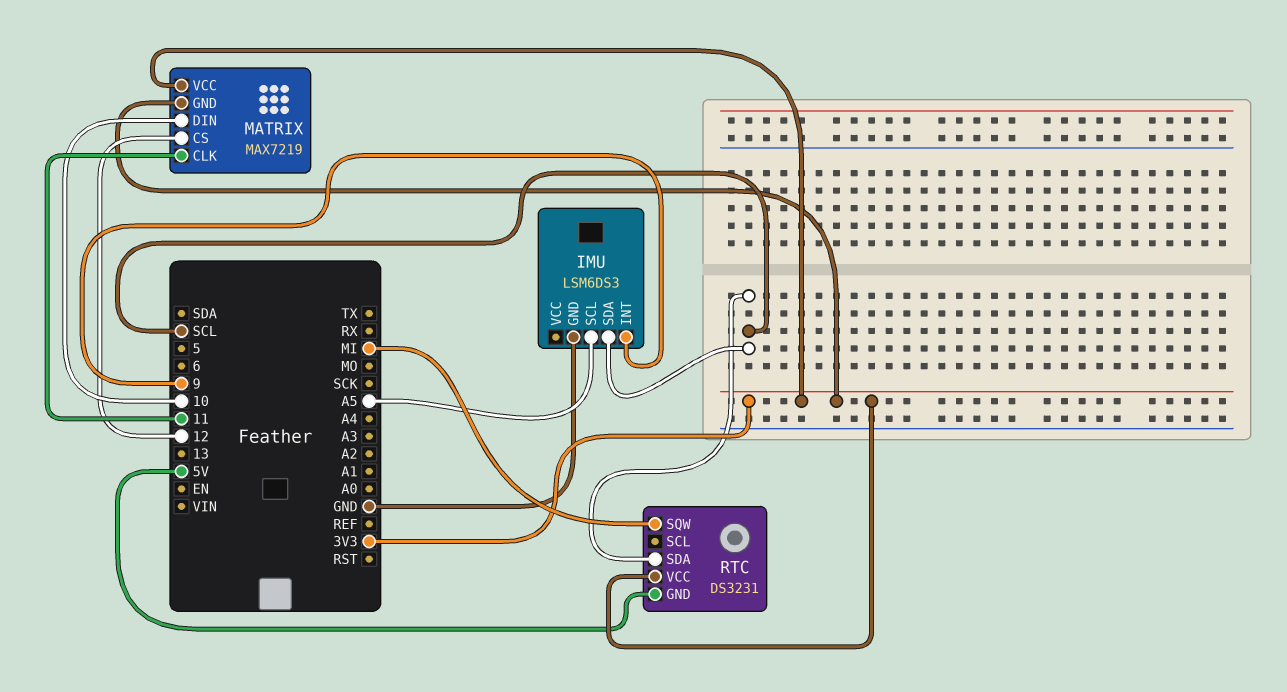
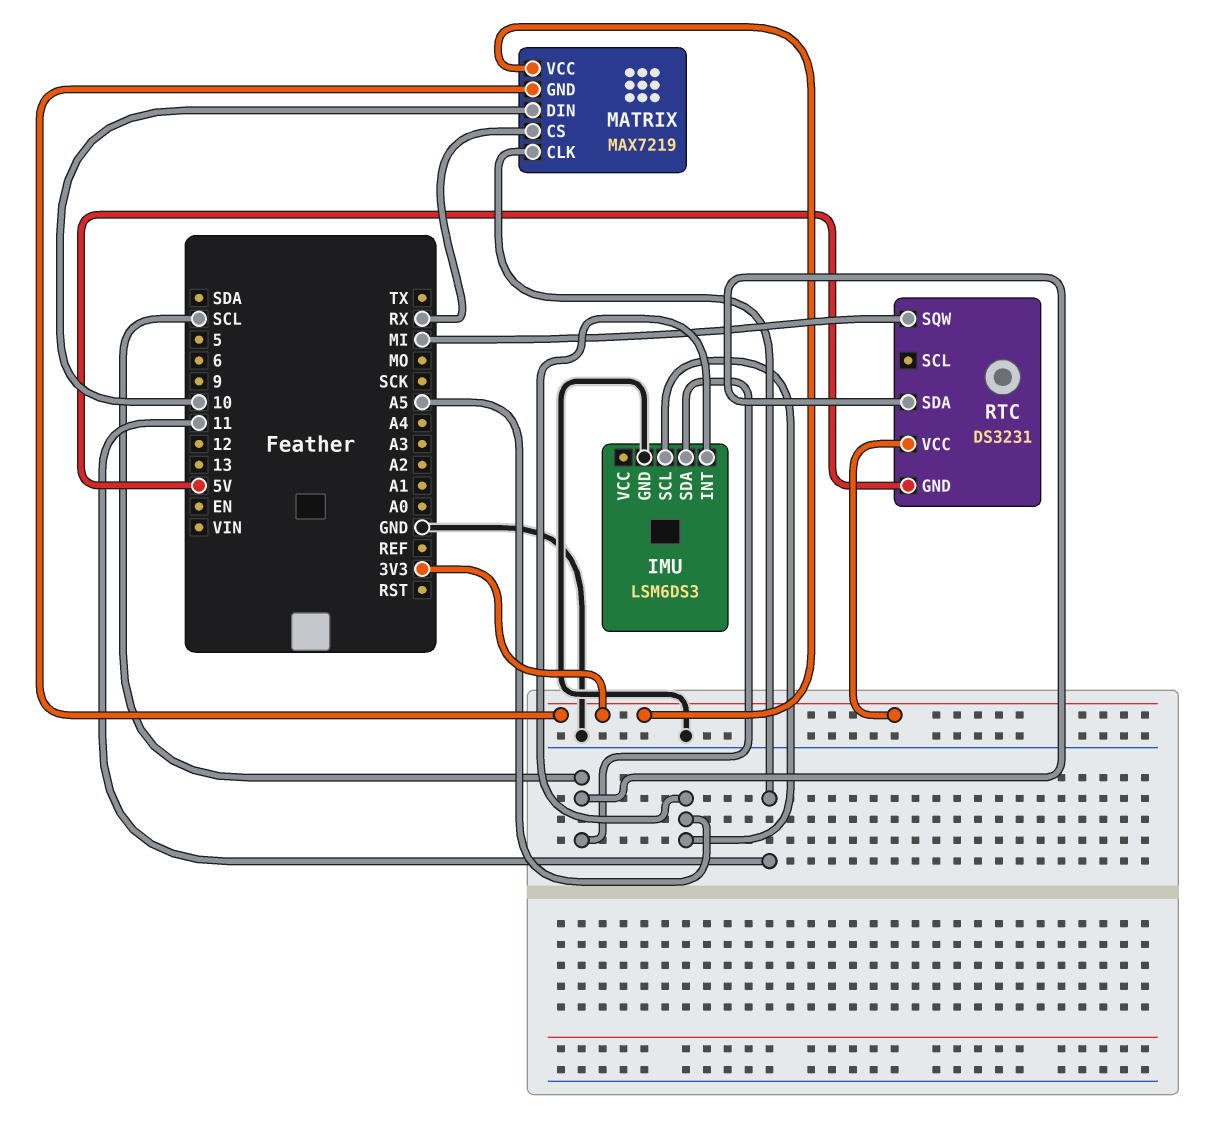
IMU pin INT: 9 -> A5
MATRIX pin CS: 12 -> RX

